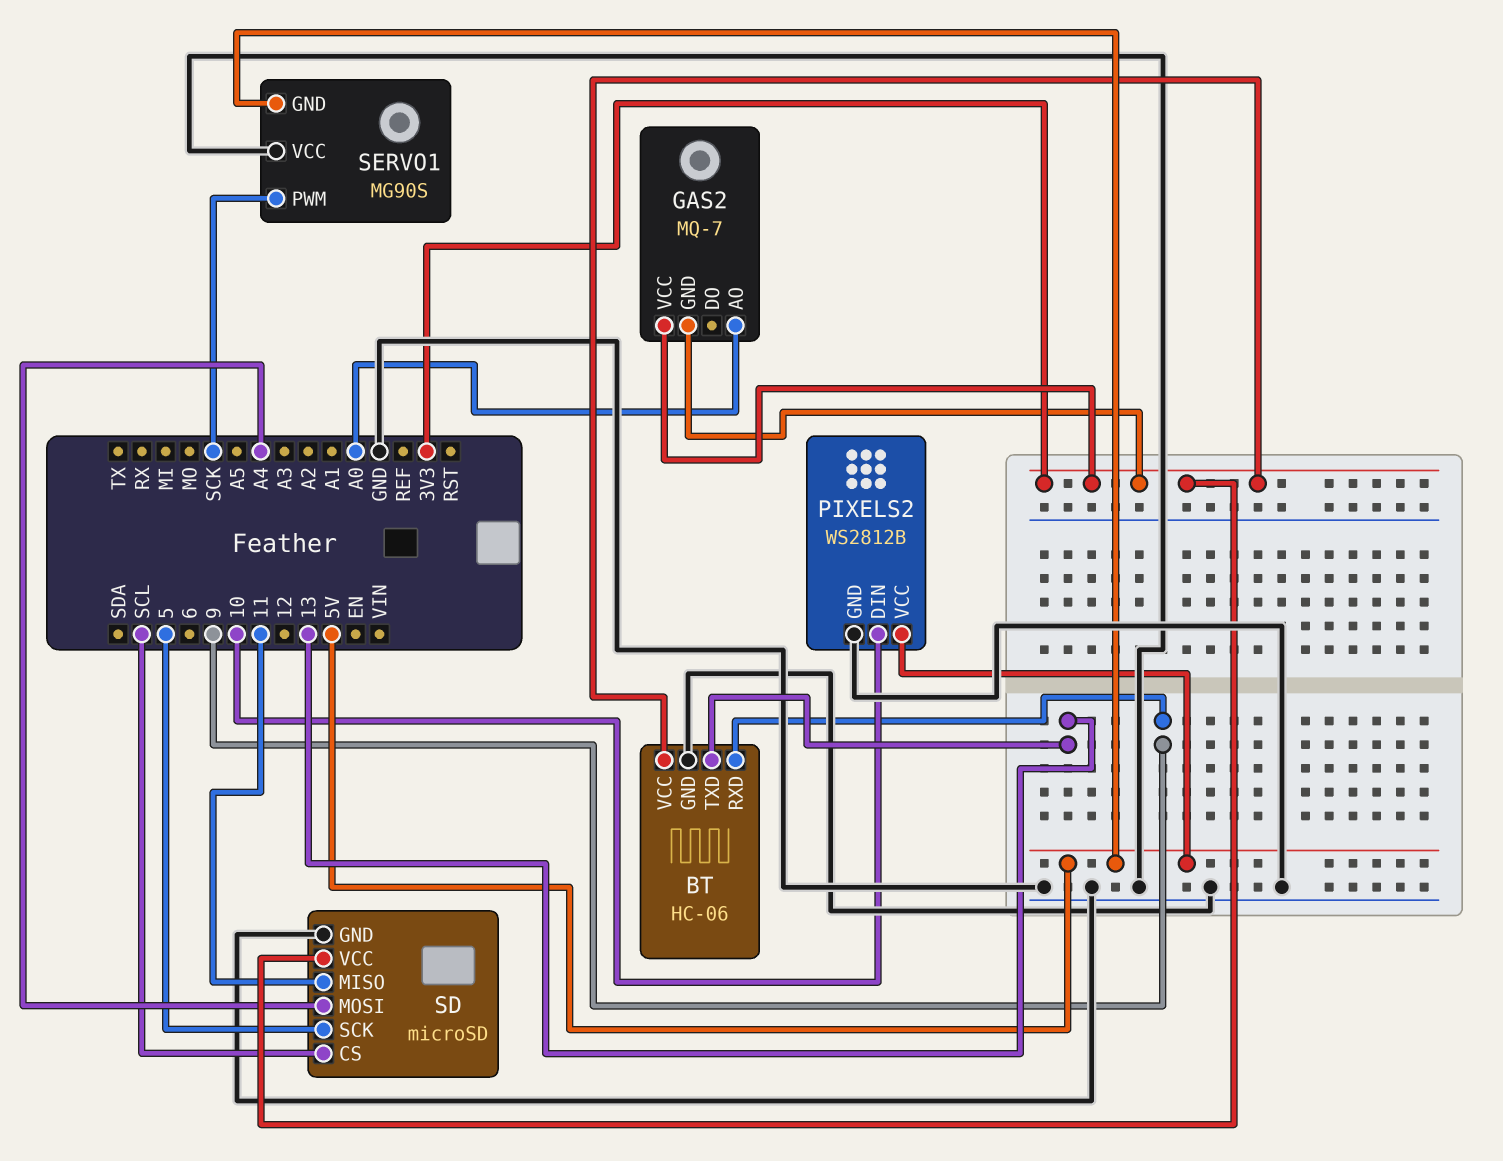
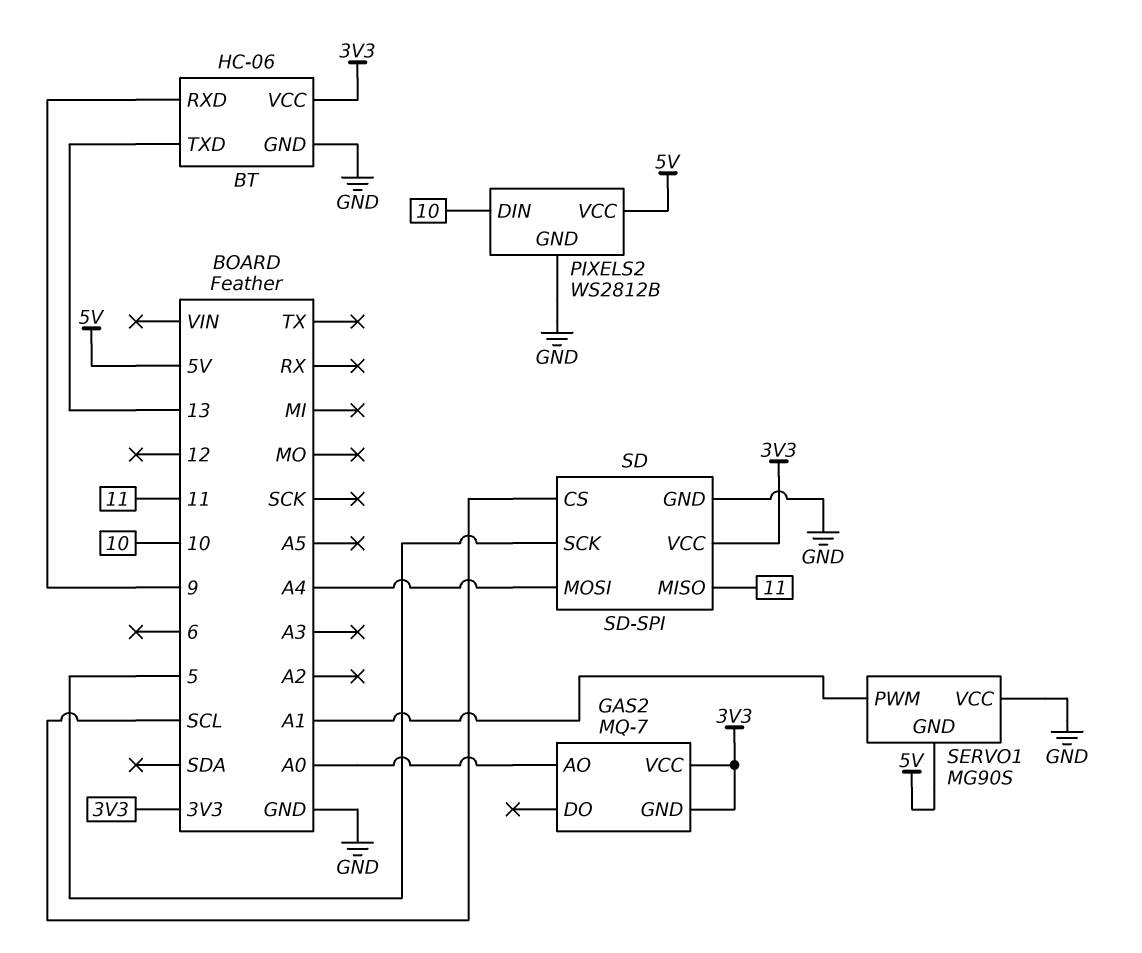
SD: microSD -> SD-SPI
SERVO1 pin PWM: SCK -> A1

